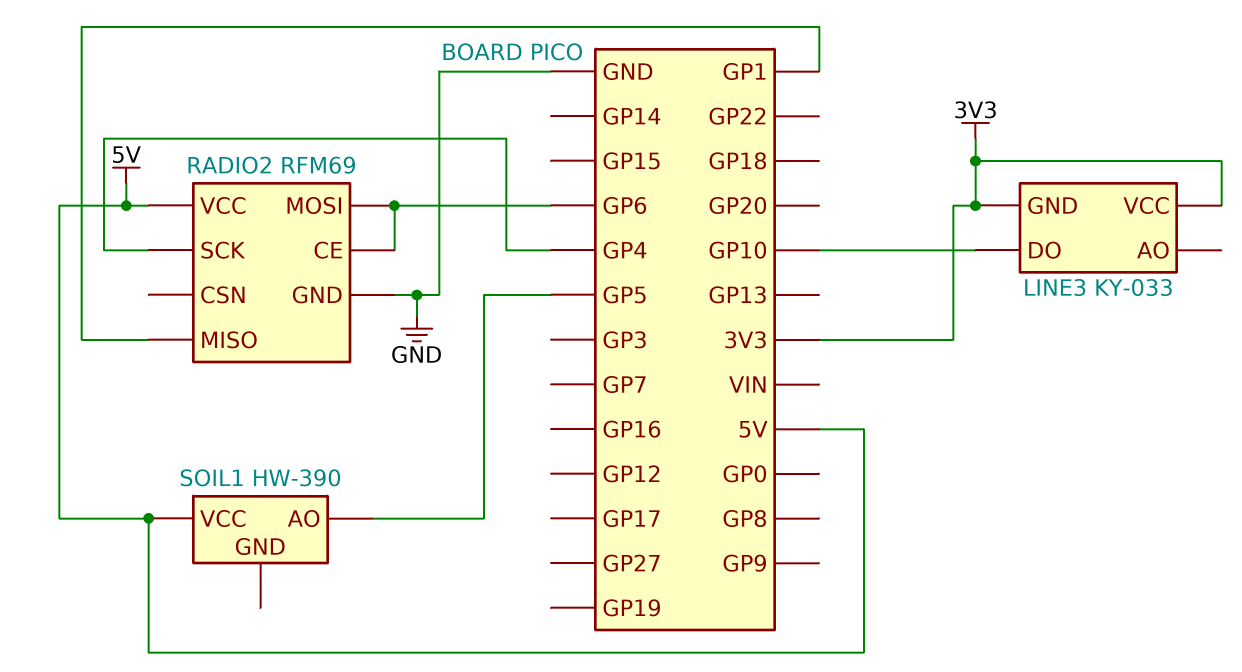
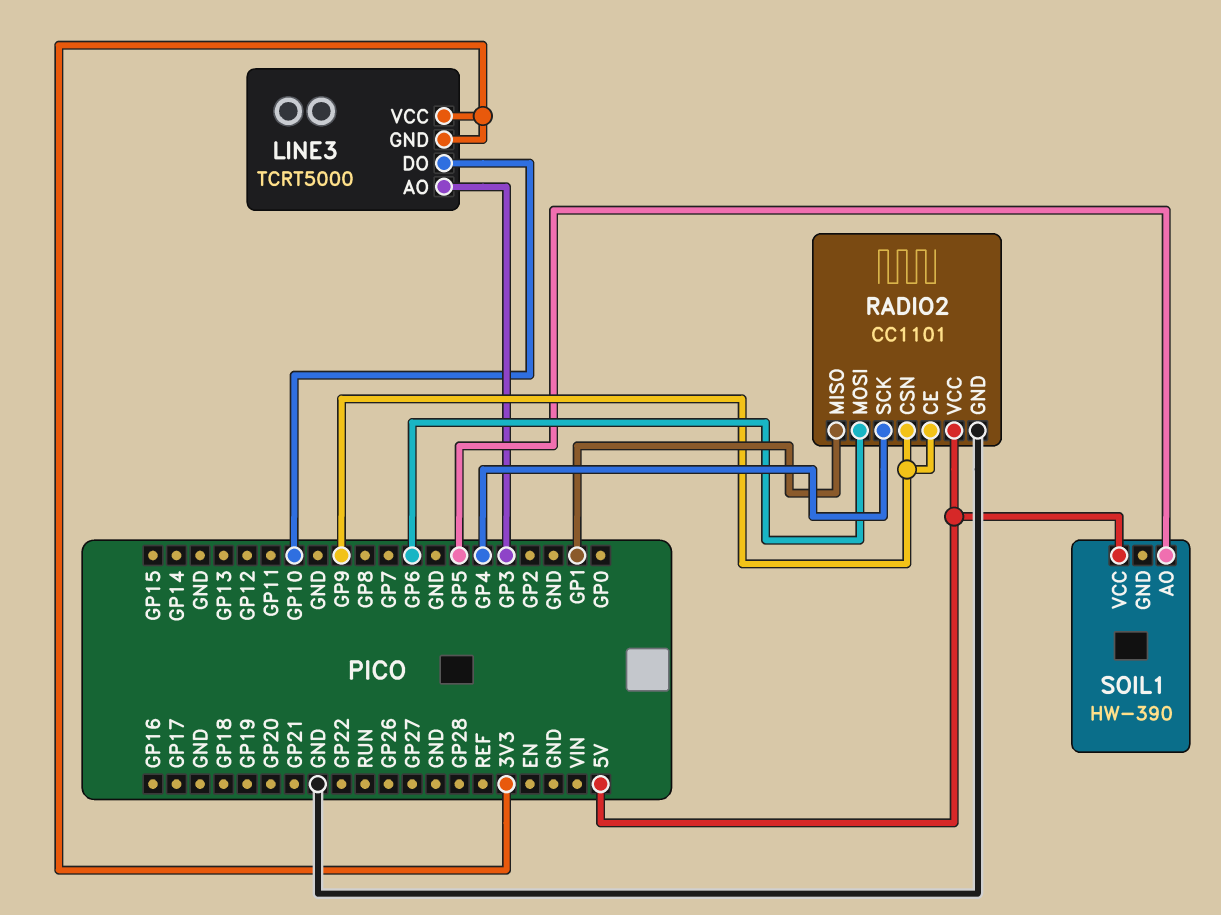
LINE3: KY-033 -> TCRT5000
LINE3 pin AO: none -> GP3
RADIO2: RFM69 -> CC1101
RADIO2 pin CE: GP6 -> GP9
RADIO2 pin CSN: none -> GP9

